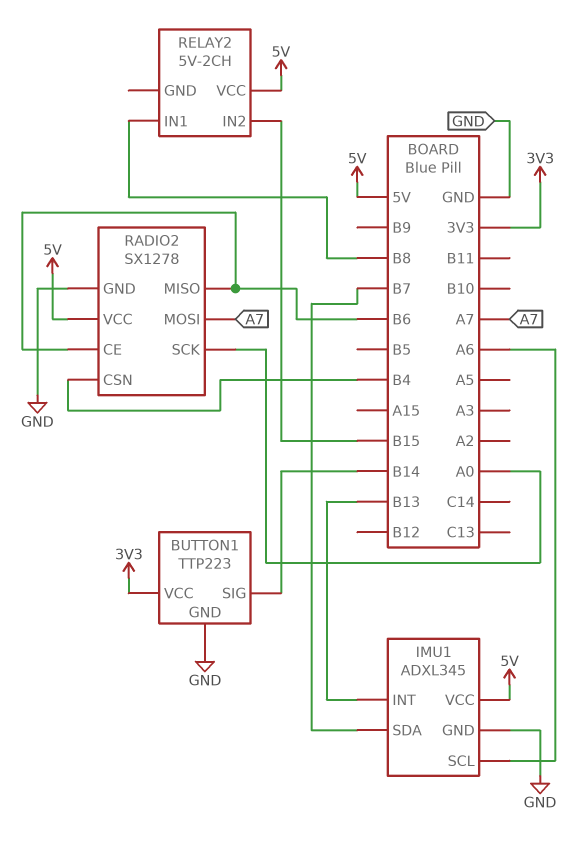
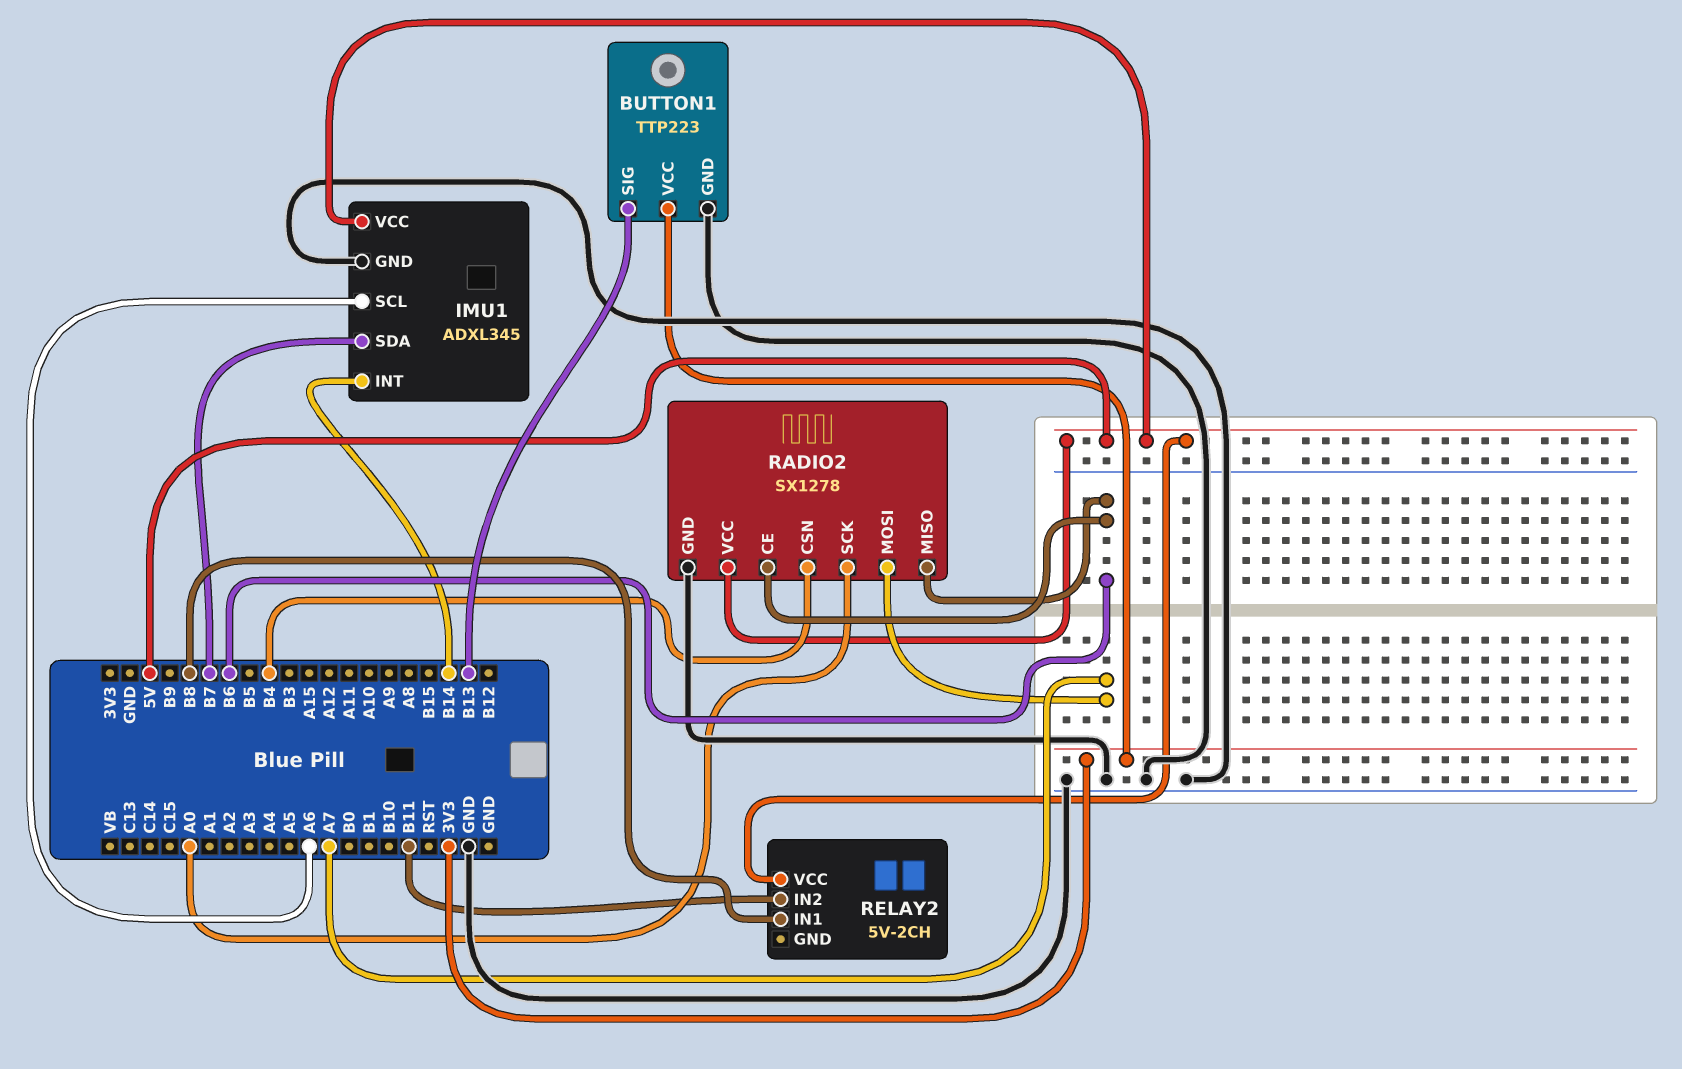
BUTTON1 pin SIG: B14 -> B13
IMU1 pin INT: B13 -> B14
RELAY2 pin IN2: B15 -> B11

